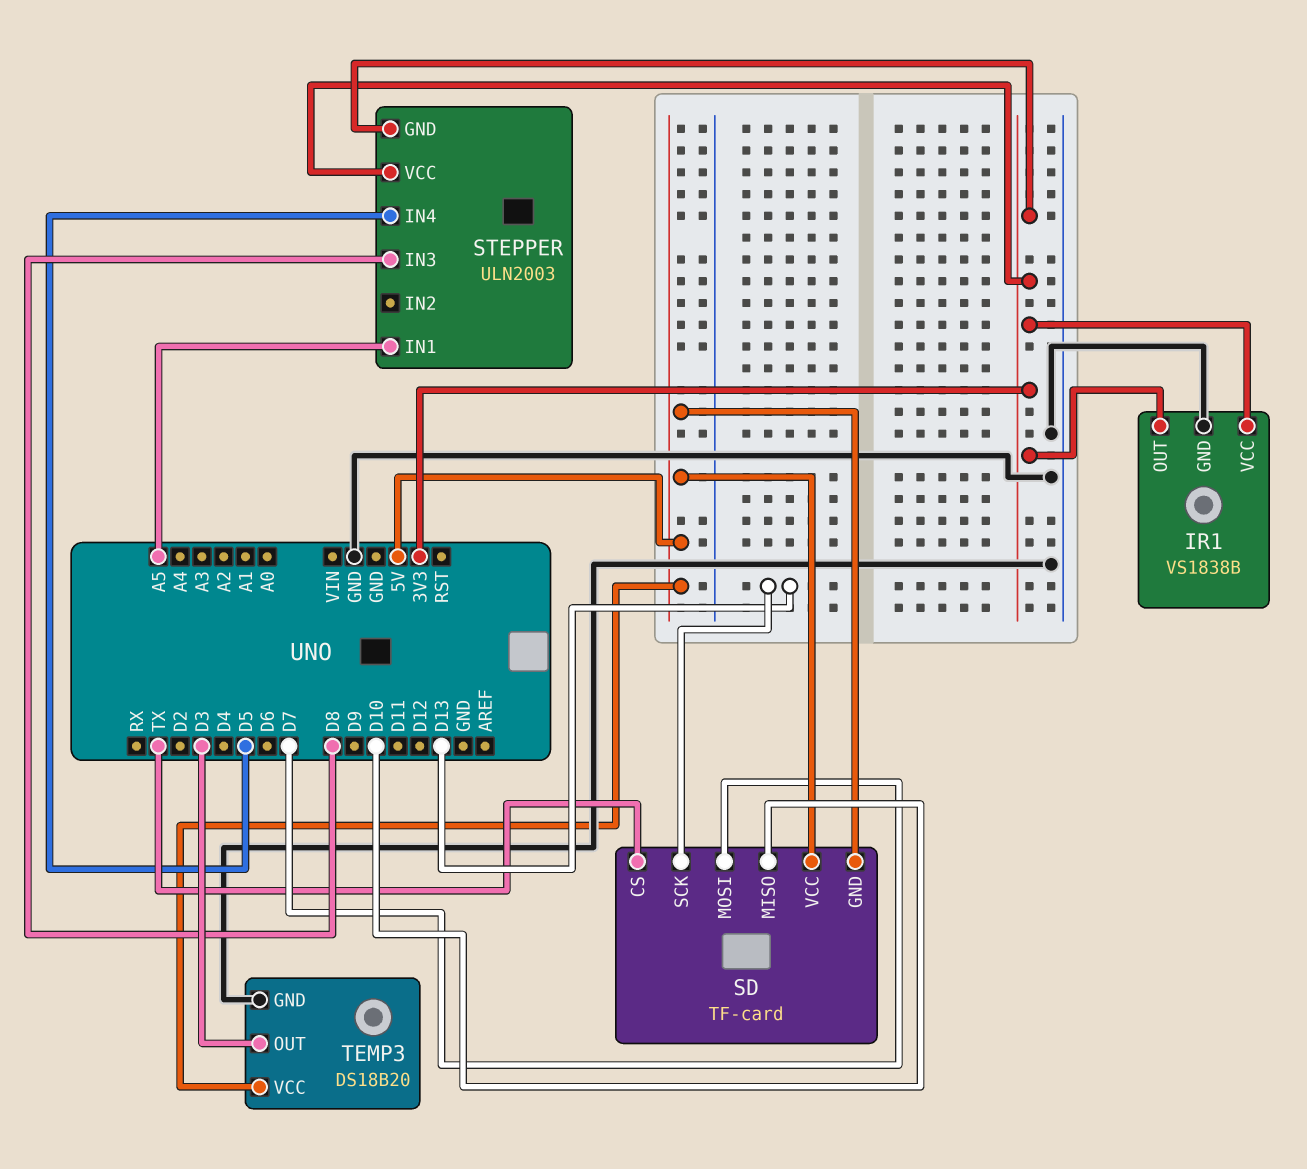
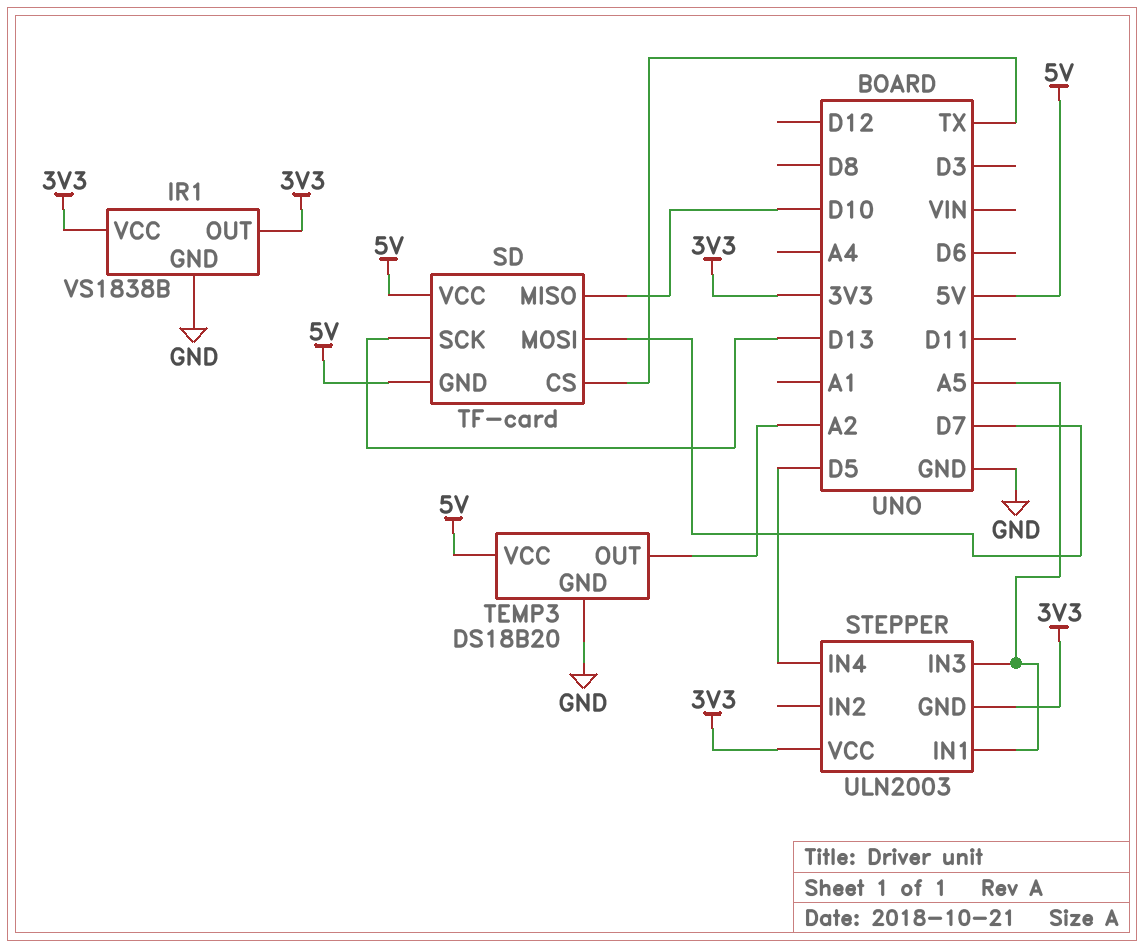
STEPPER pin IN3: D8 -> A5
TEMP3 pin OUT: D3 -> A2

